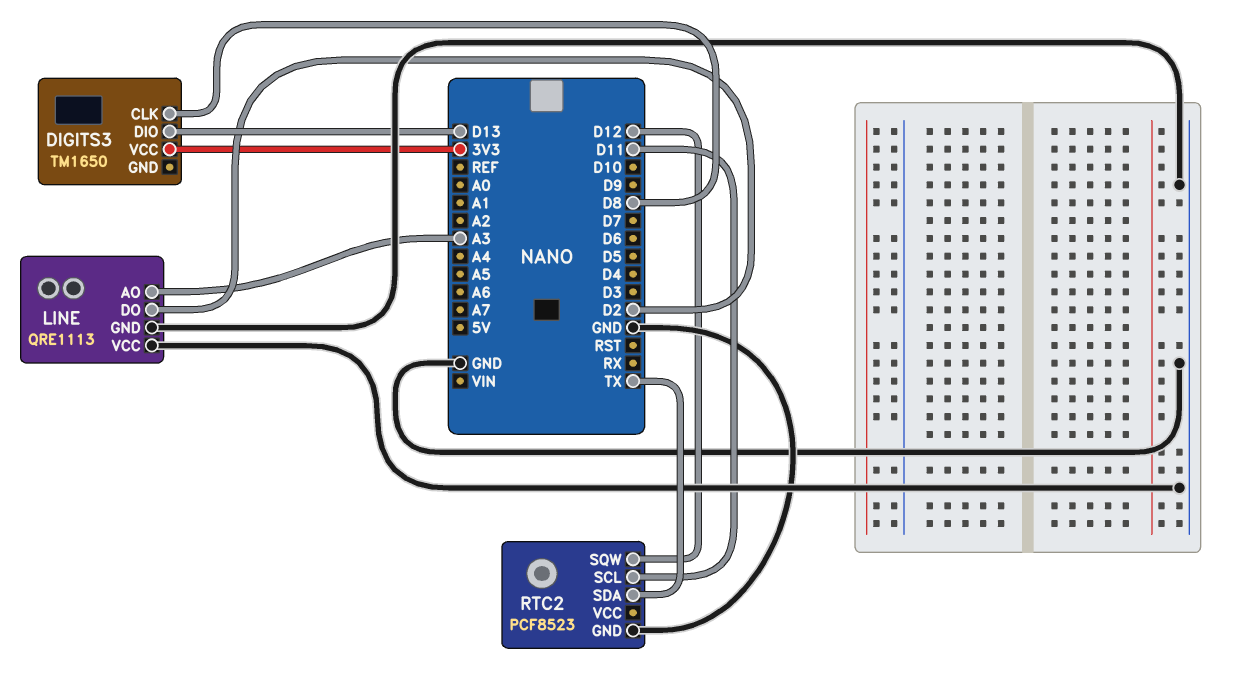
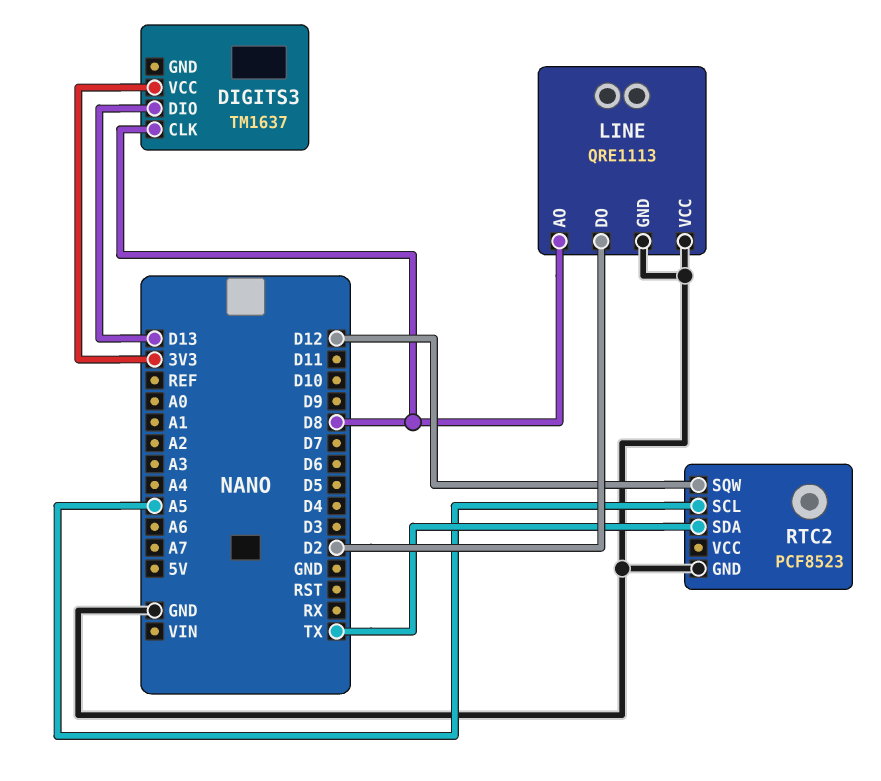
DIGITS3: TM1650 -> TM1637
LINE pin AO: A3 -> D8
RTC2 pin SCL: D11 -> A5

